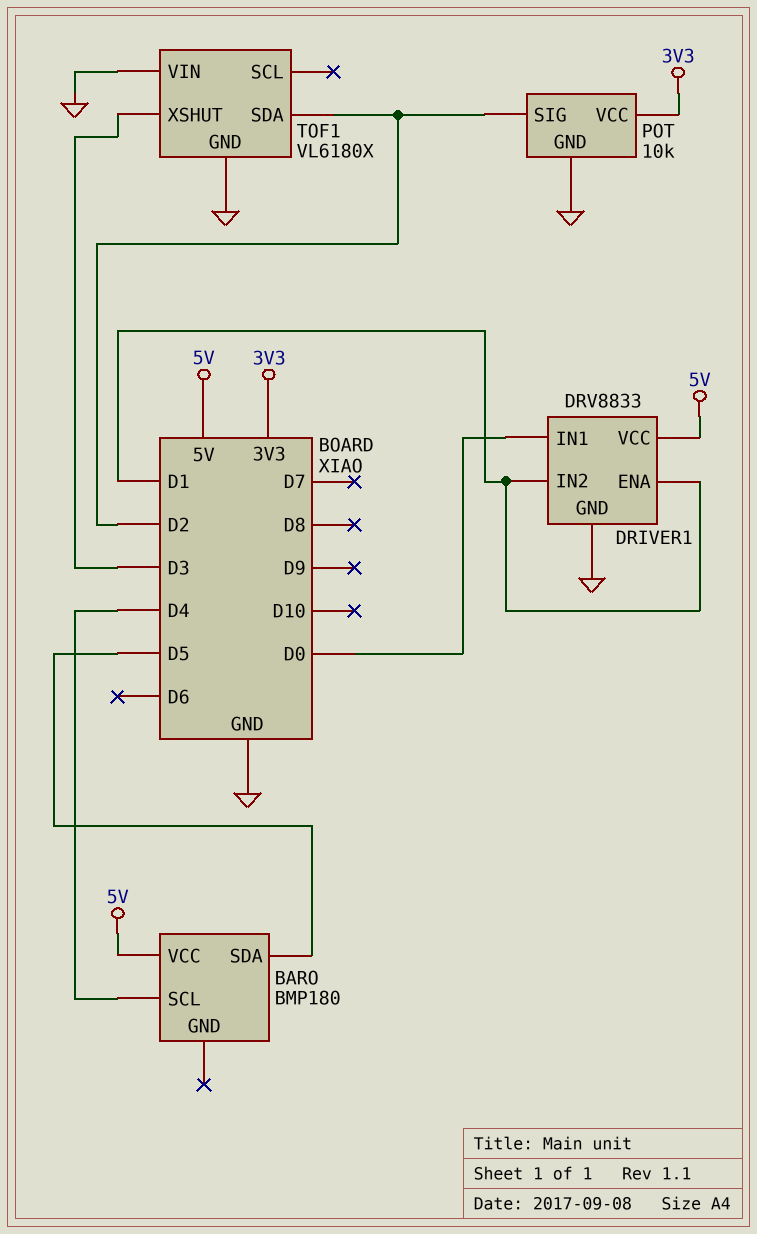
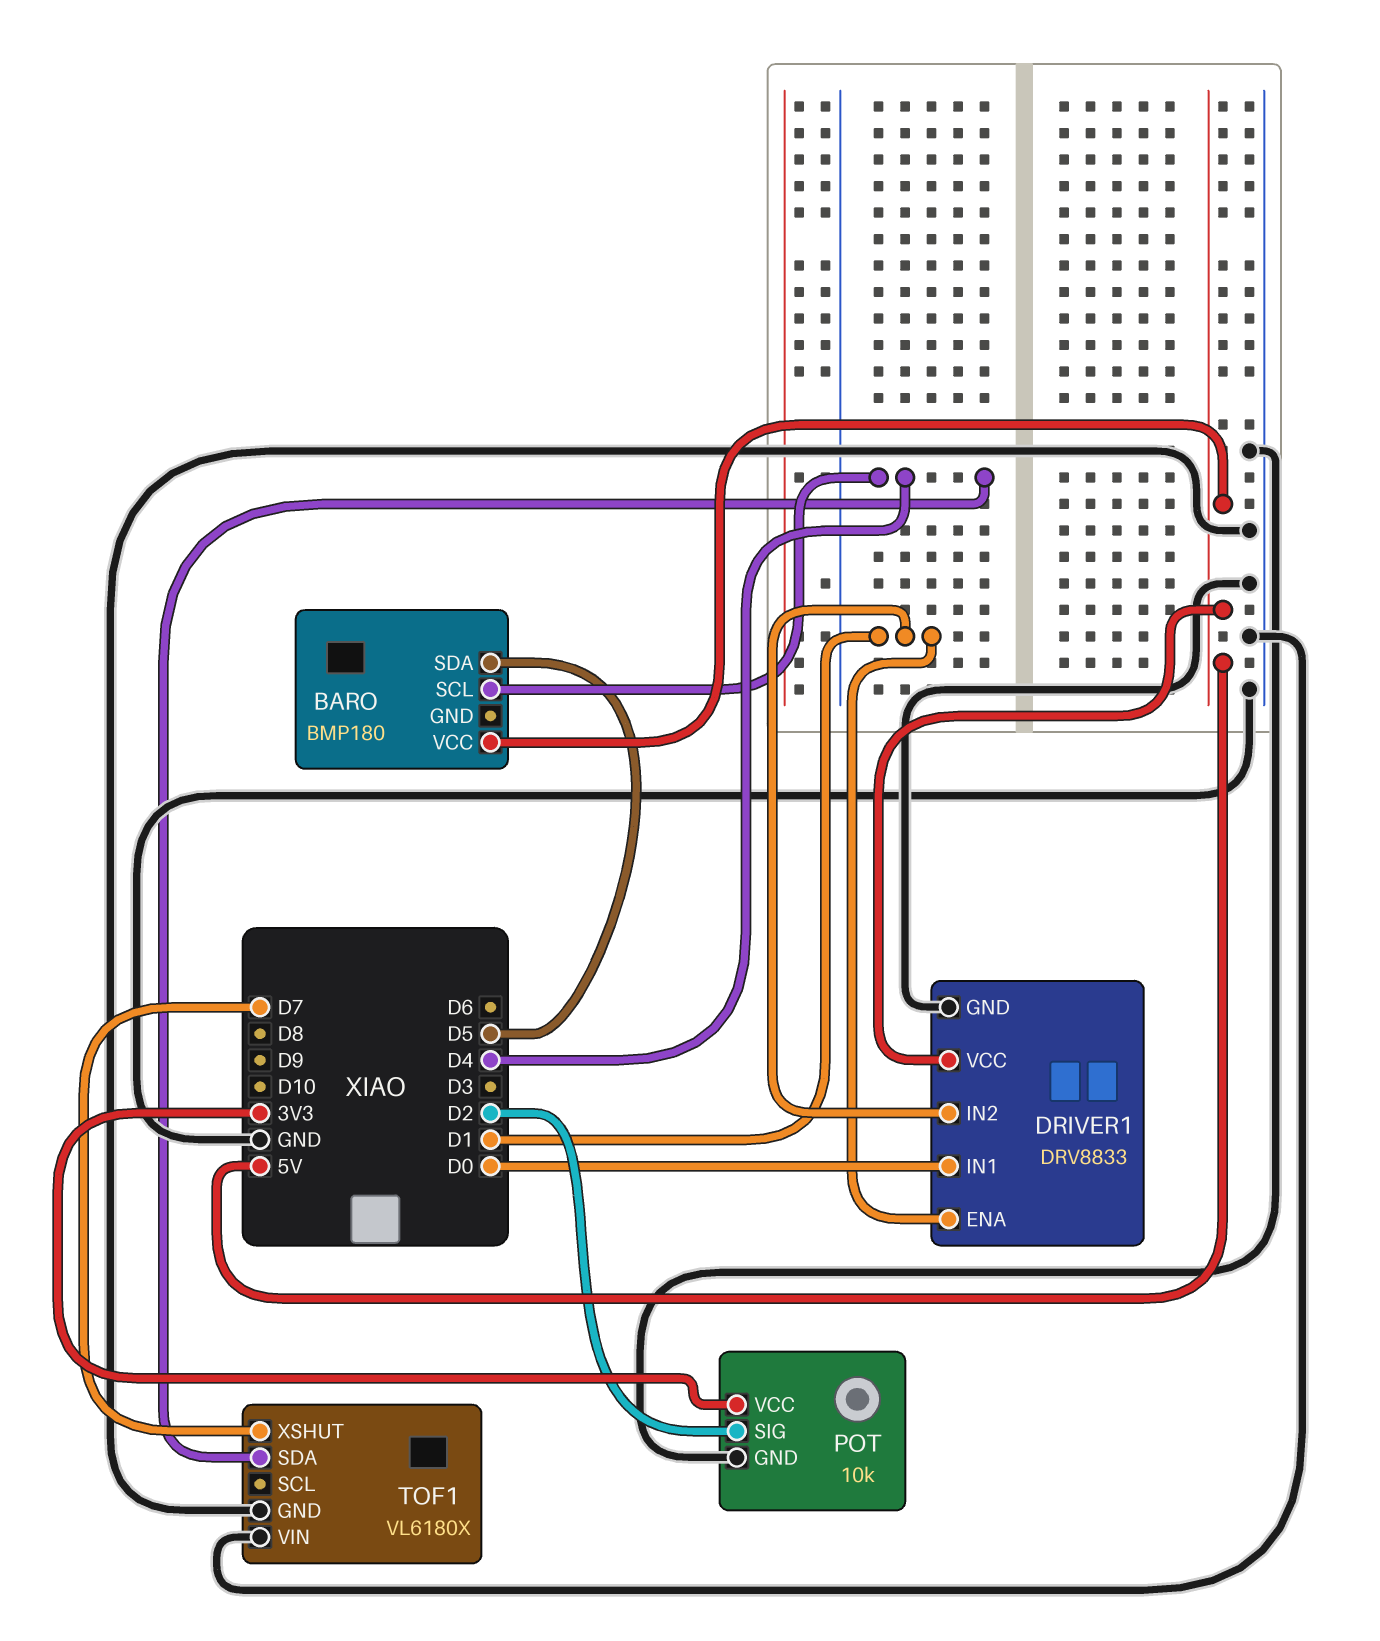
TOF1 pin SDA: D2 -> D4
TOF1 pin XSHUT: D3 -> D7

